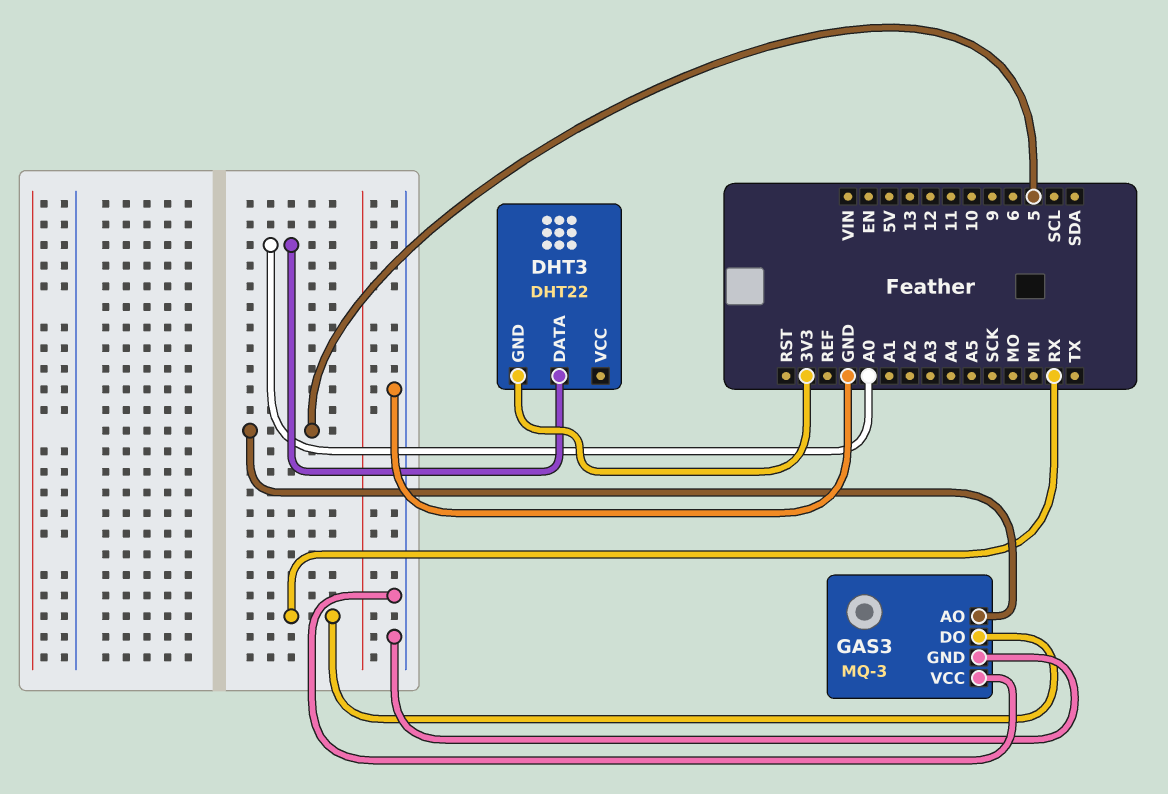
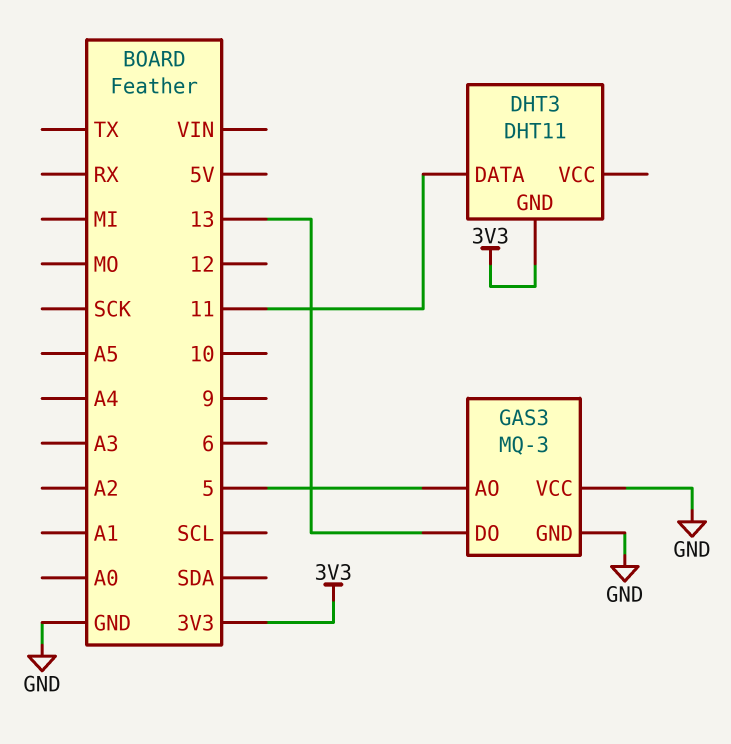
DHT3: DHT22 -> DHT11
DHT3 pin DATA: A0 -> 11
GAS3 pin DO: RX -> 13

